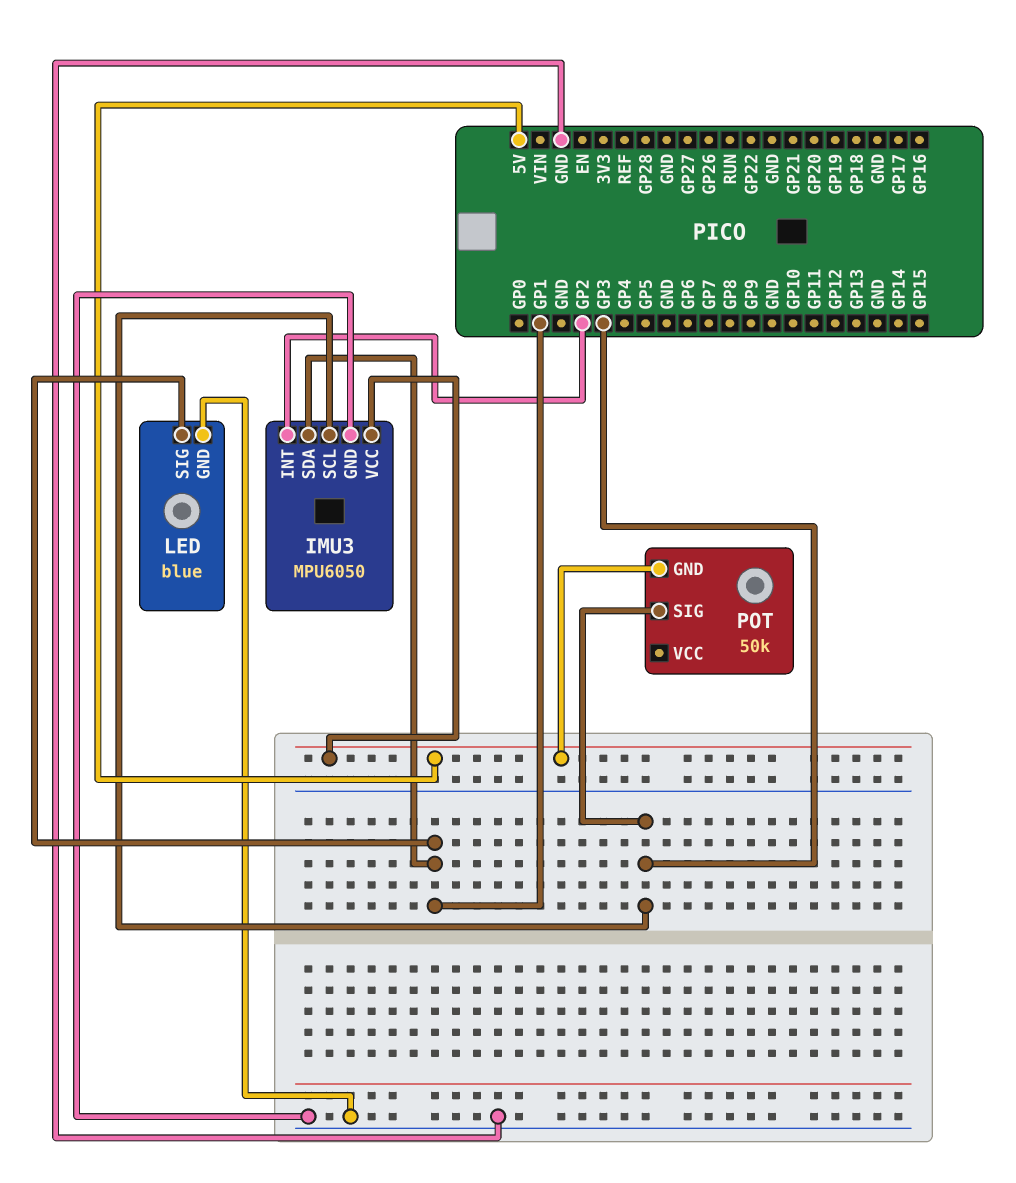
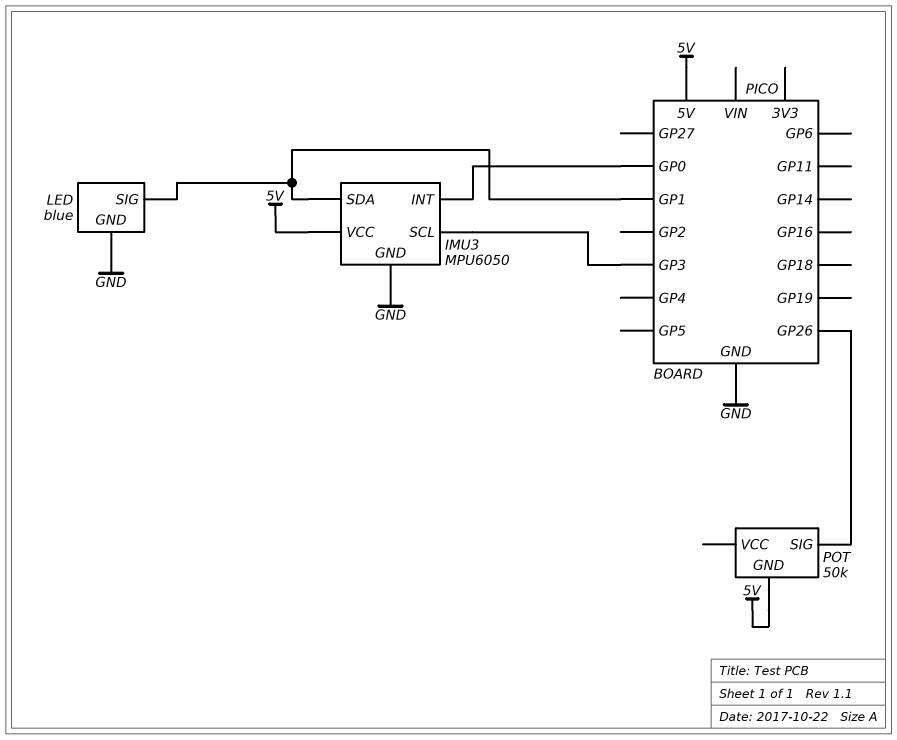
IMU3 pin INT: GP2 -> GP0
POT pin SIG: GP3 -> GP26

